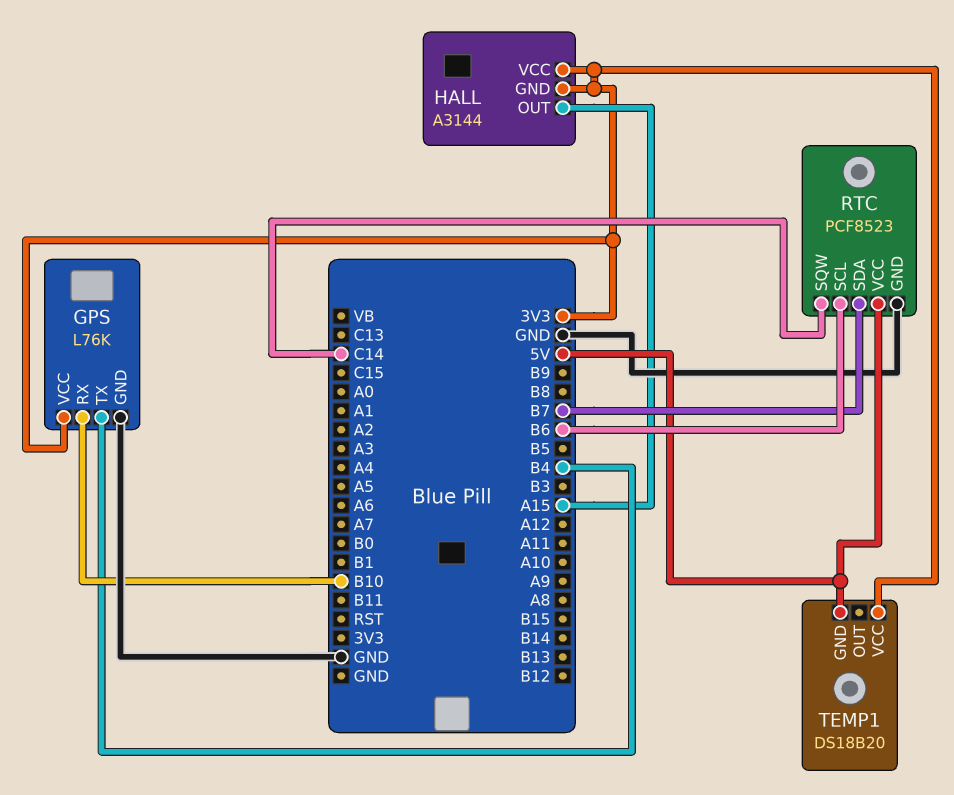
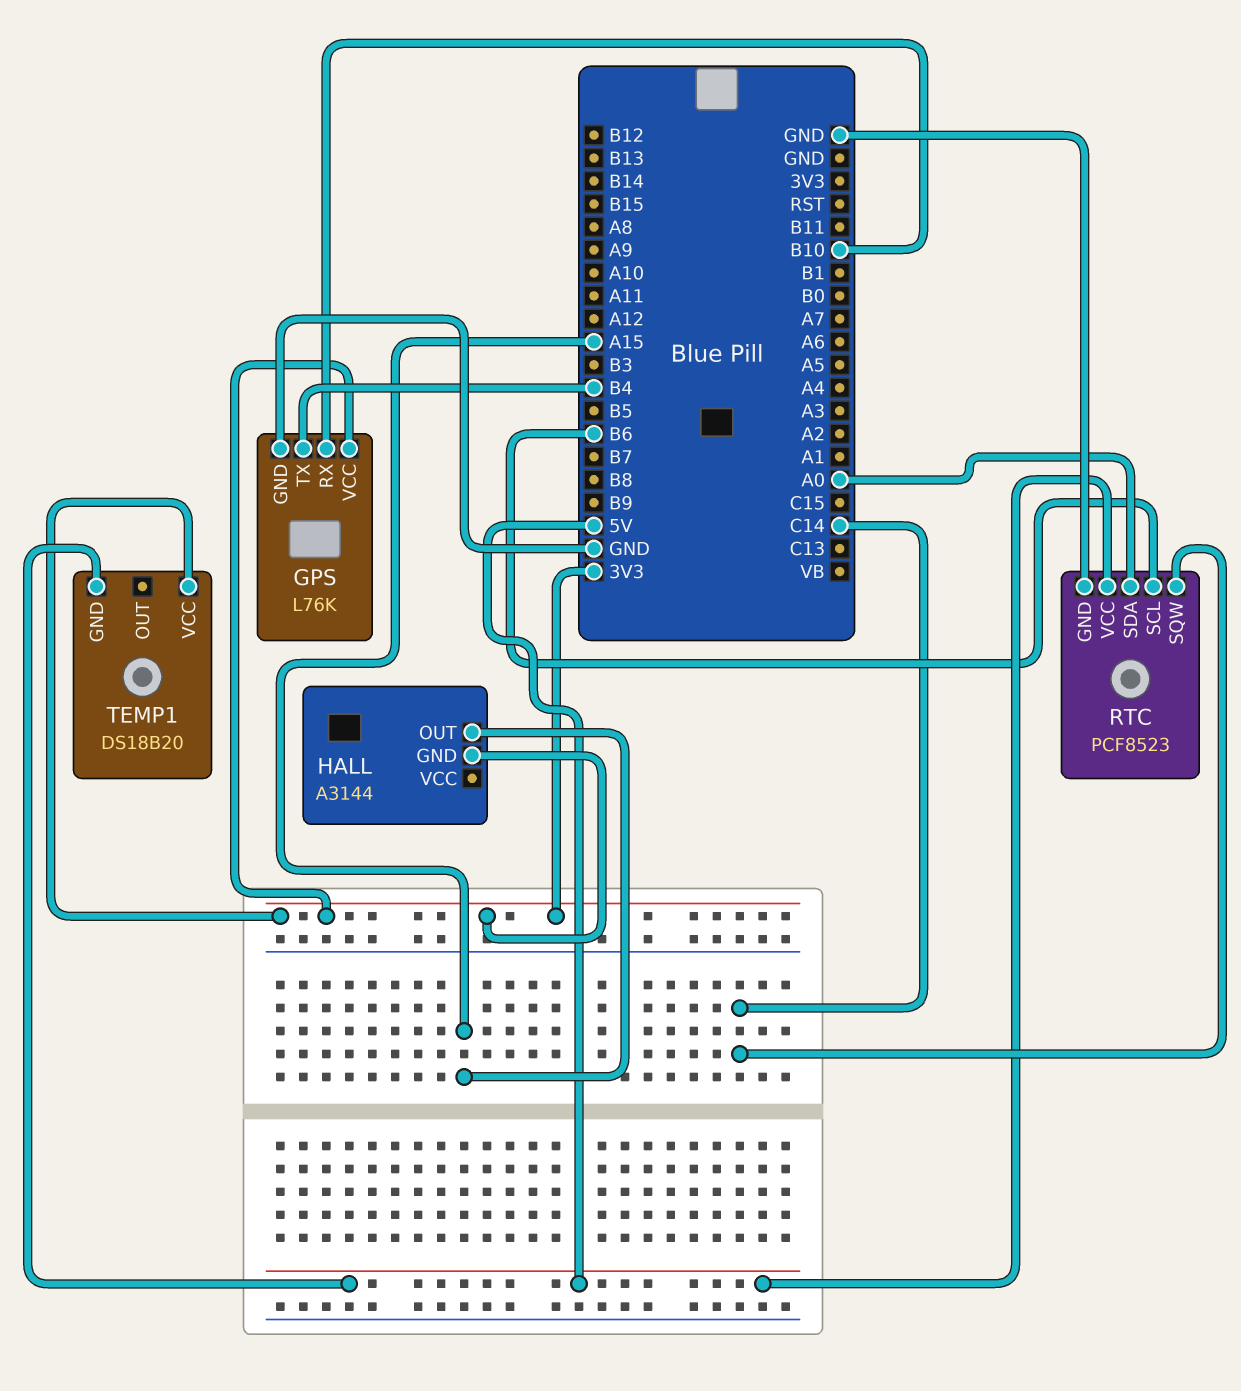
HALL pin VCC: 3V3 -> none
RTC pin SDA: B7 -> A0

